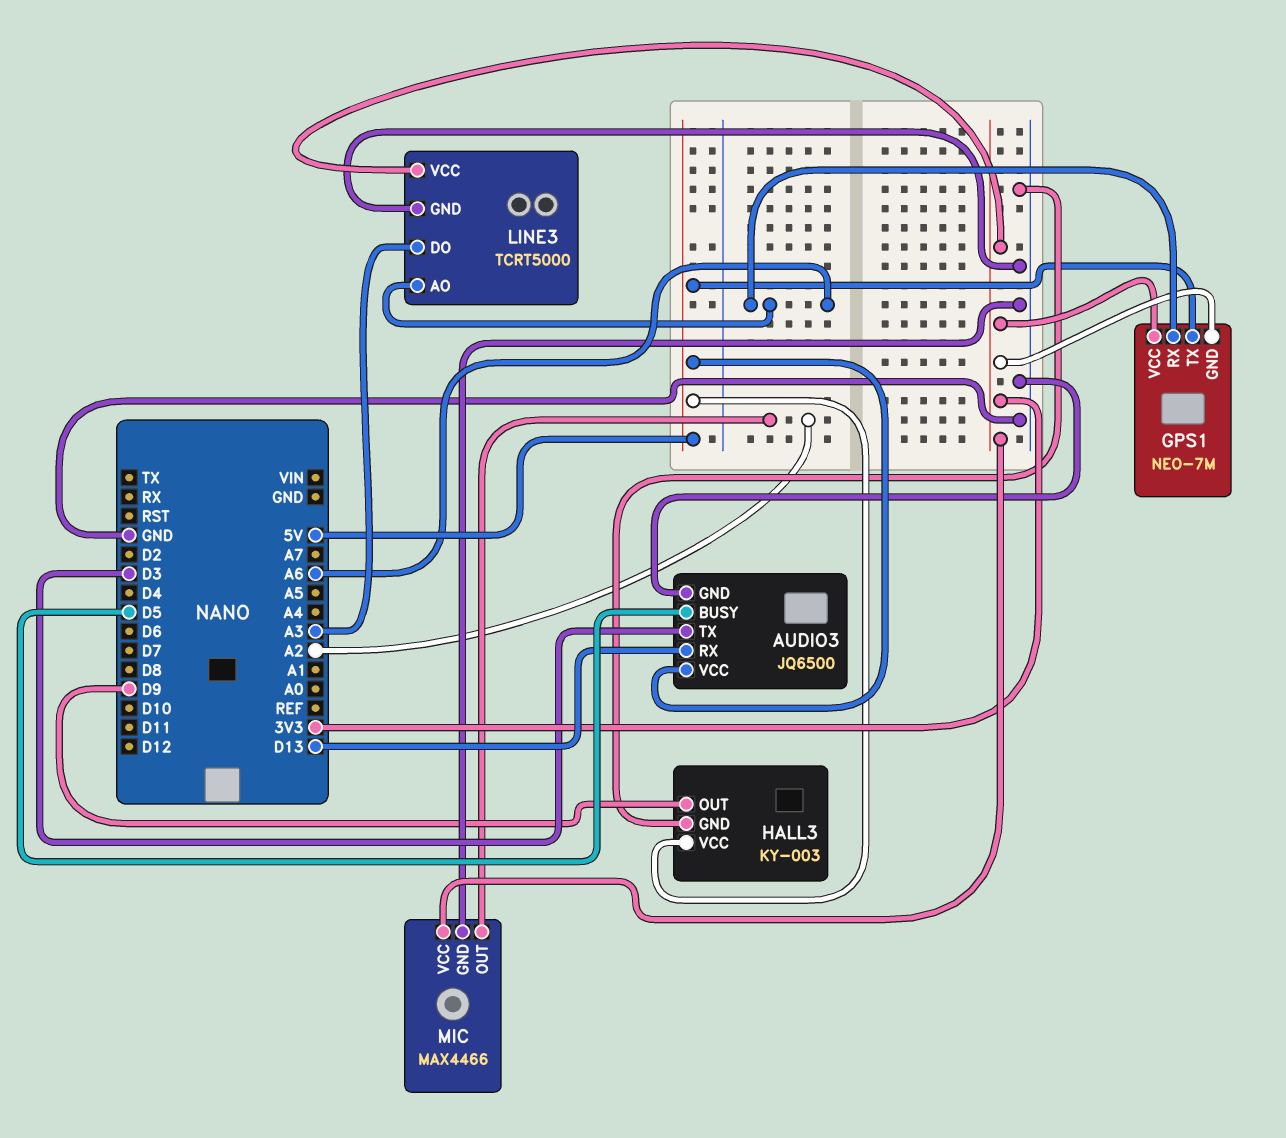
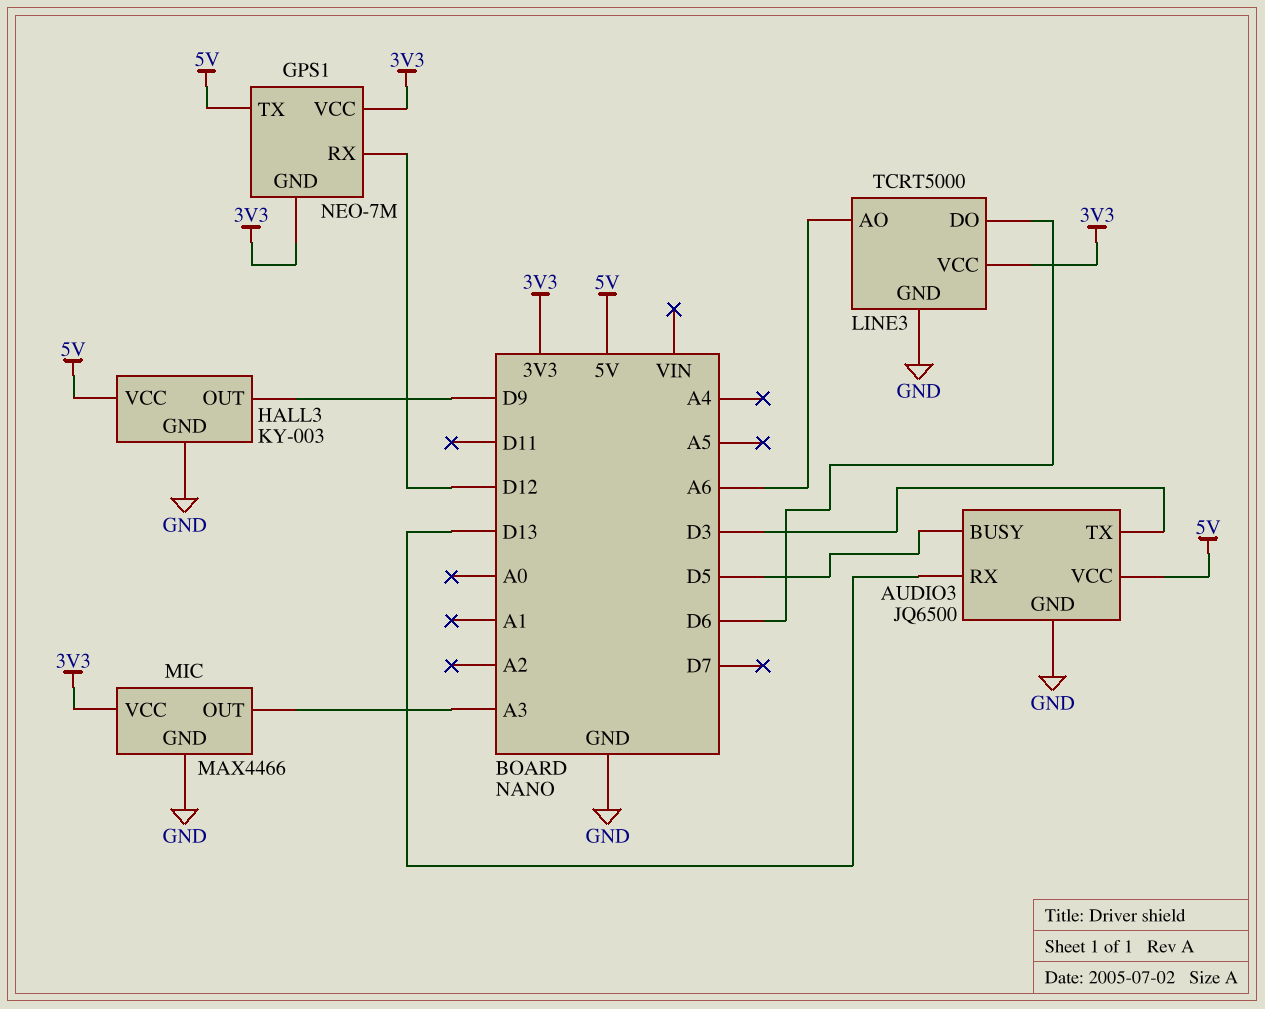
GPS1 pin RX: A6 -> D12
LINE3 pin DO: A3 -> D6
MIC pin OUT: A2 -> A3

